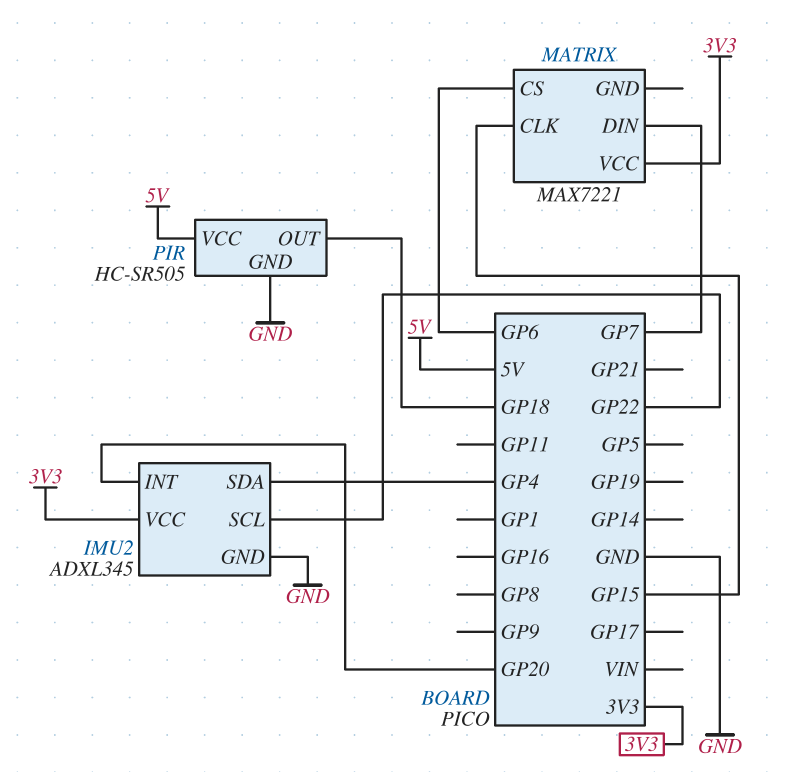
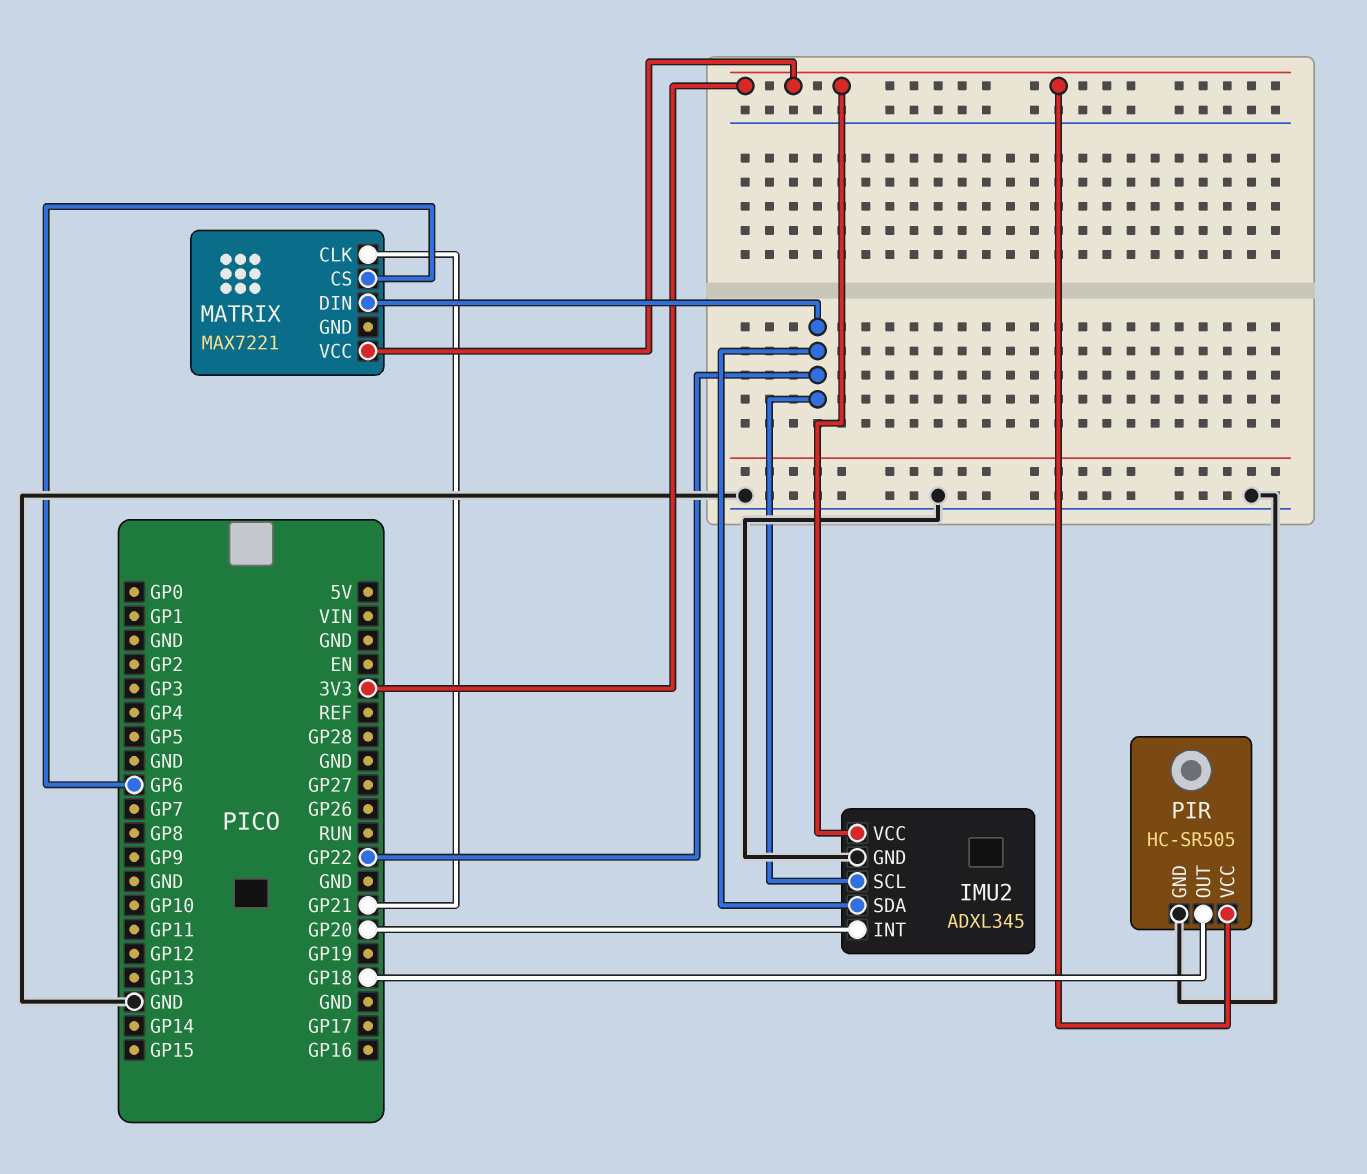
IMU2 pin SDA: GP4 -> GP22
MATRIX pin CLK: GP15 -> GP21
MATRIX pin DIN: GP7 -> GP22
PIR pin VCC: 5V -> 3V3

